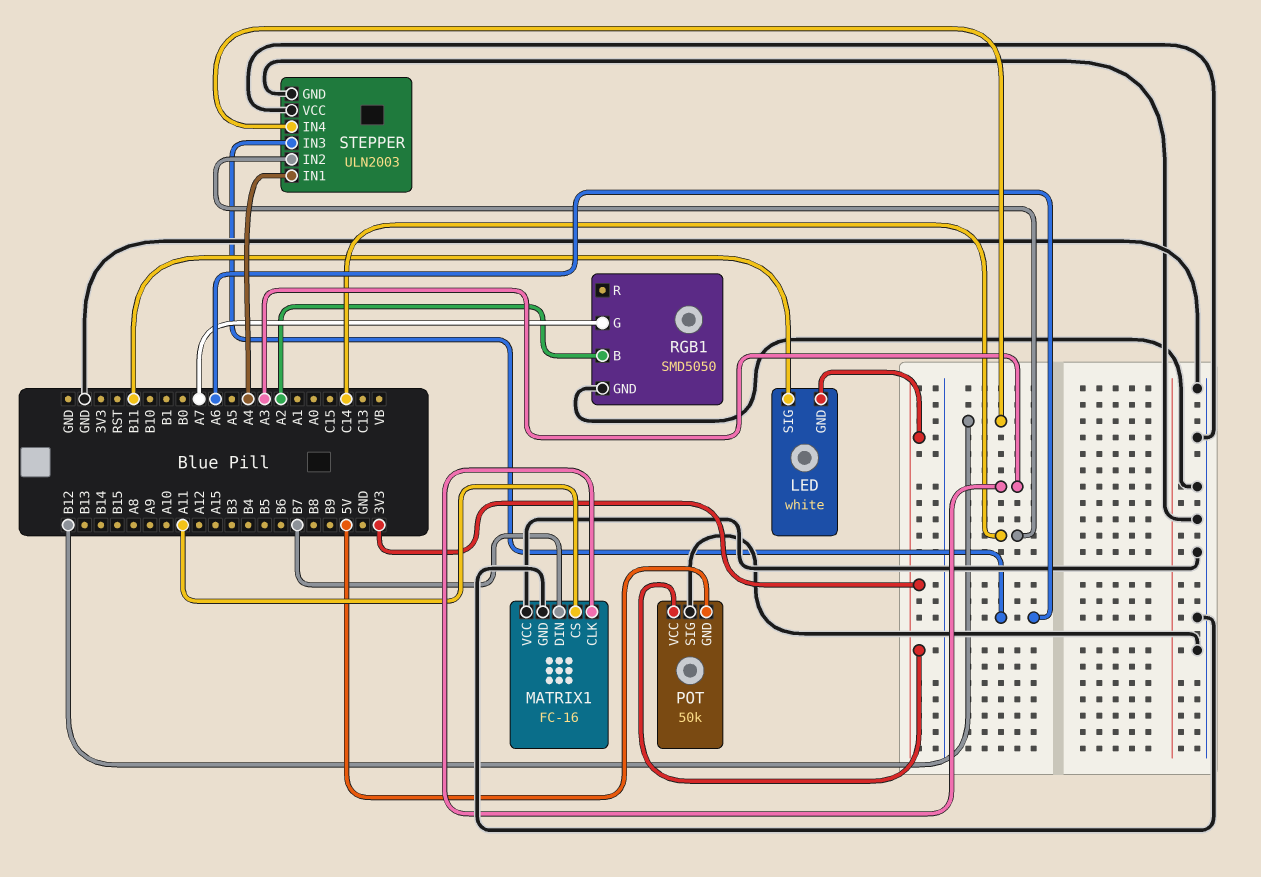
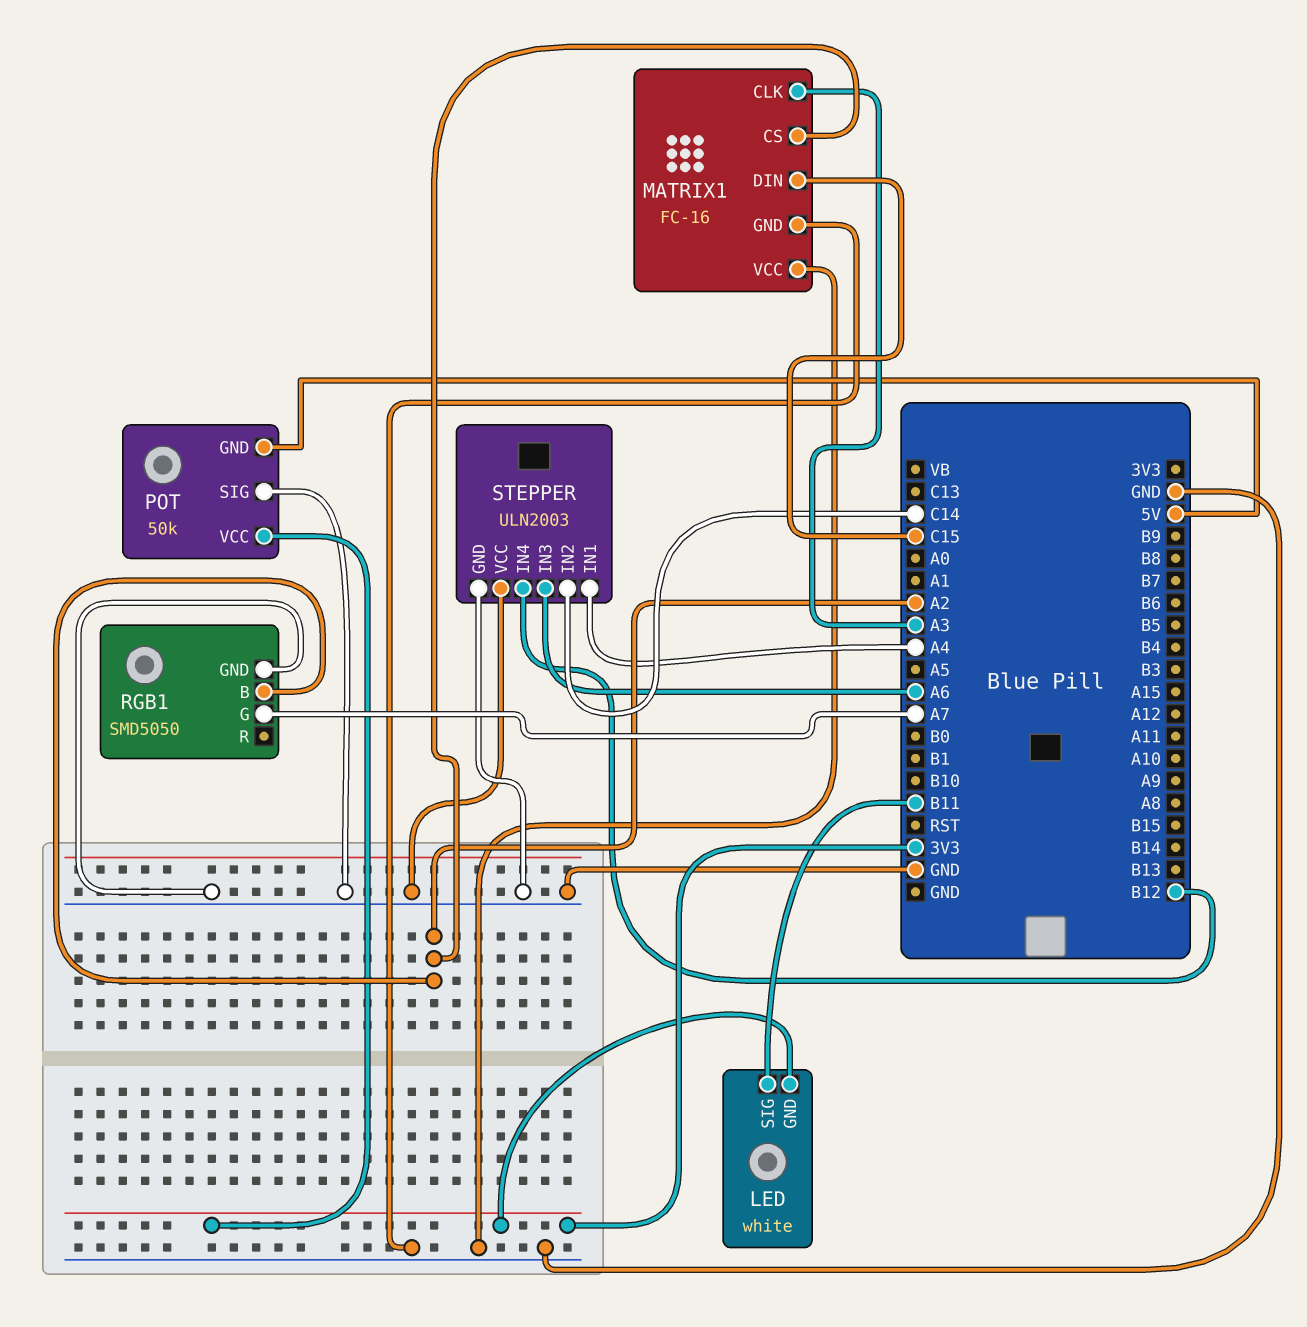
MATRIX1 pin CS: A11 -> A2
MATRIX1 pin DIN: B7 -> C15

